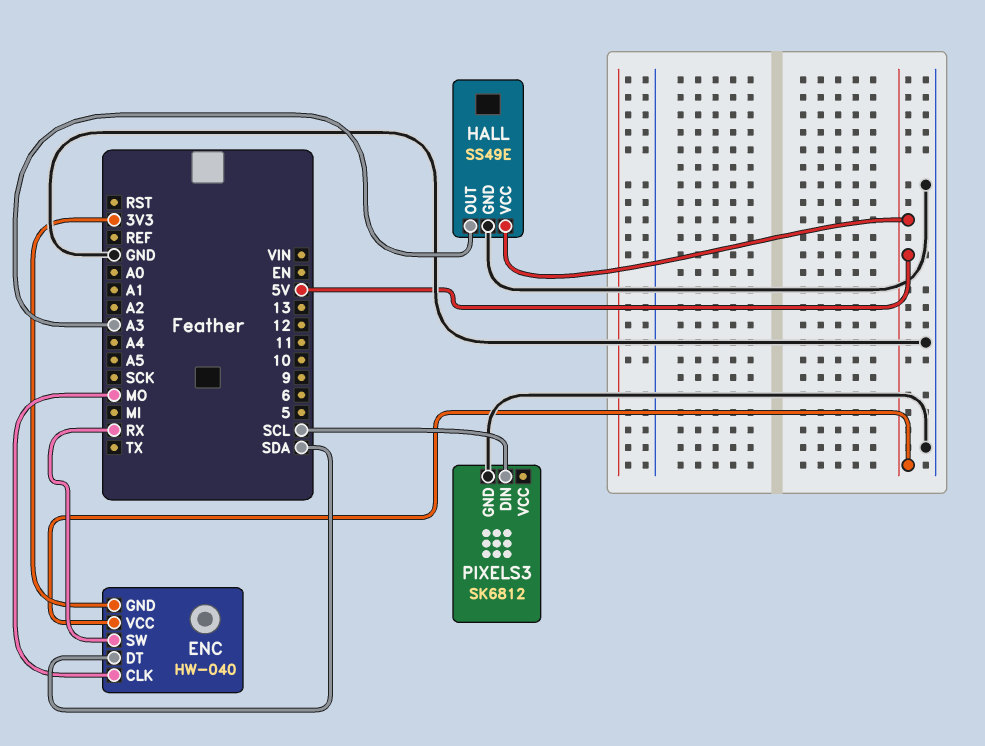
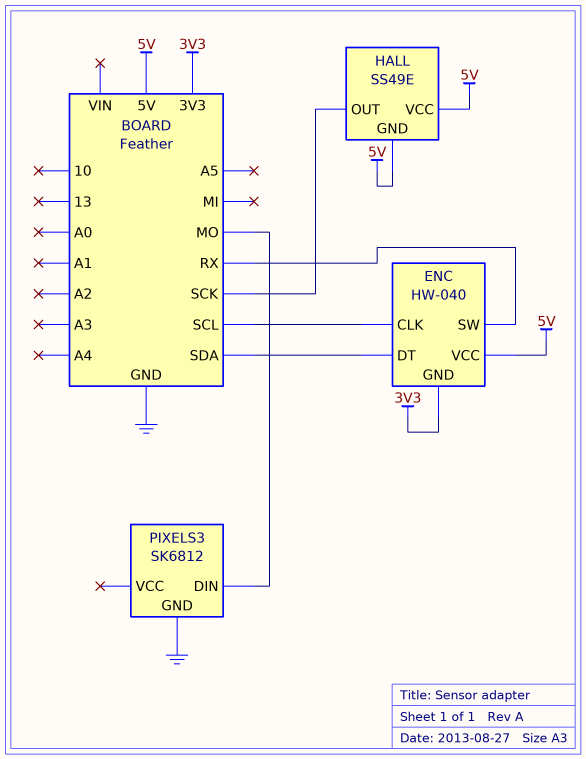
ENC pin CLK: MO -> SCL
HALL pin GND: GND -> 5V
HALL pin OUT: A3 -> SCK
PIXELS3 pin DIN: SCL -> MO

